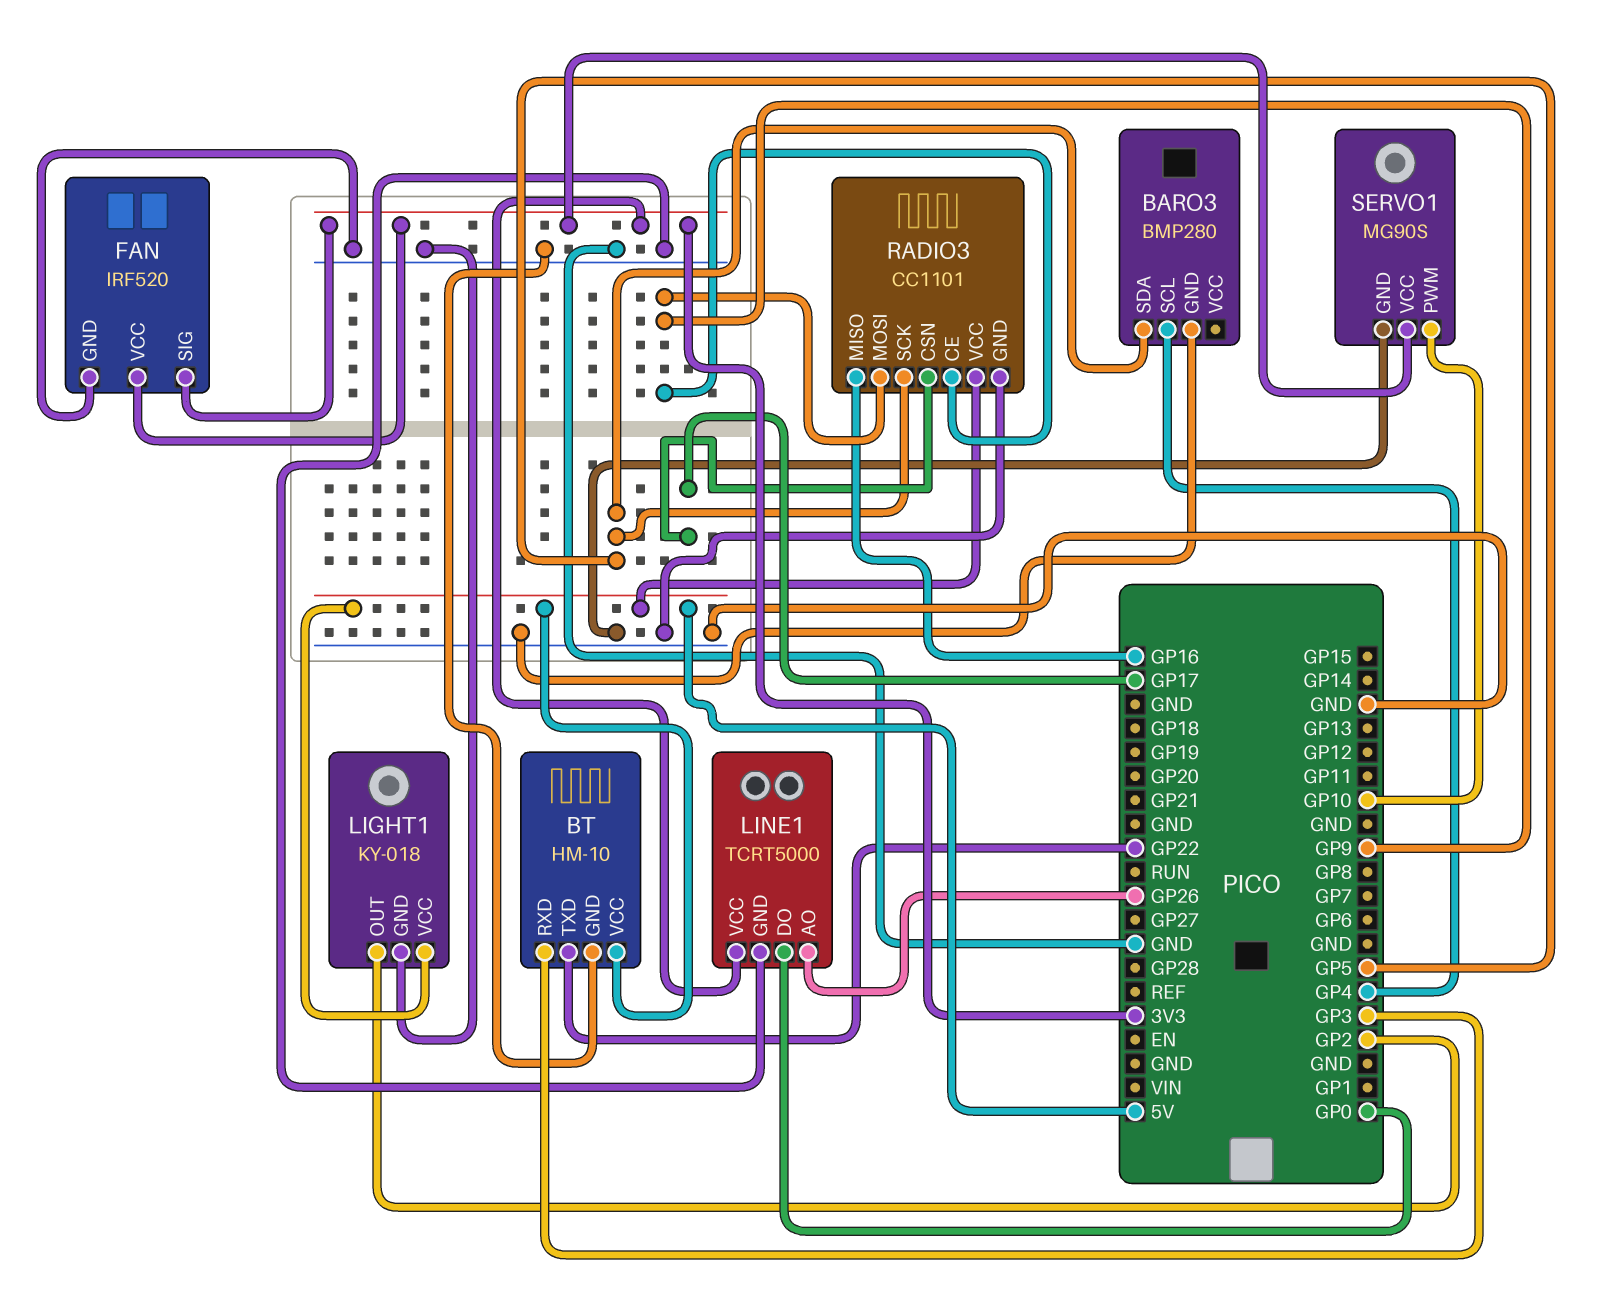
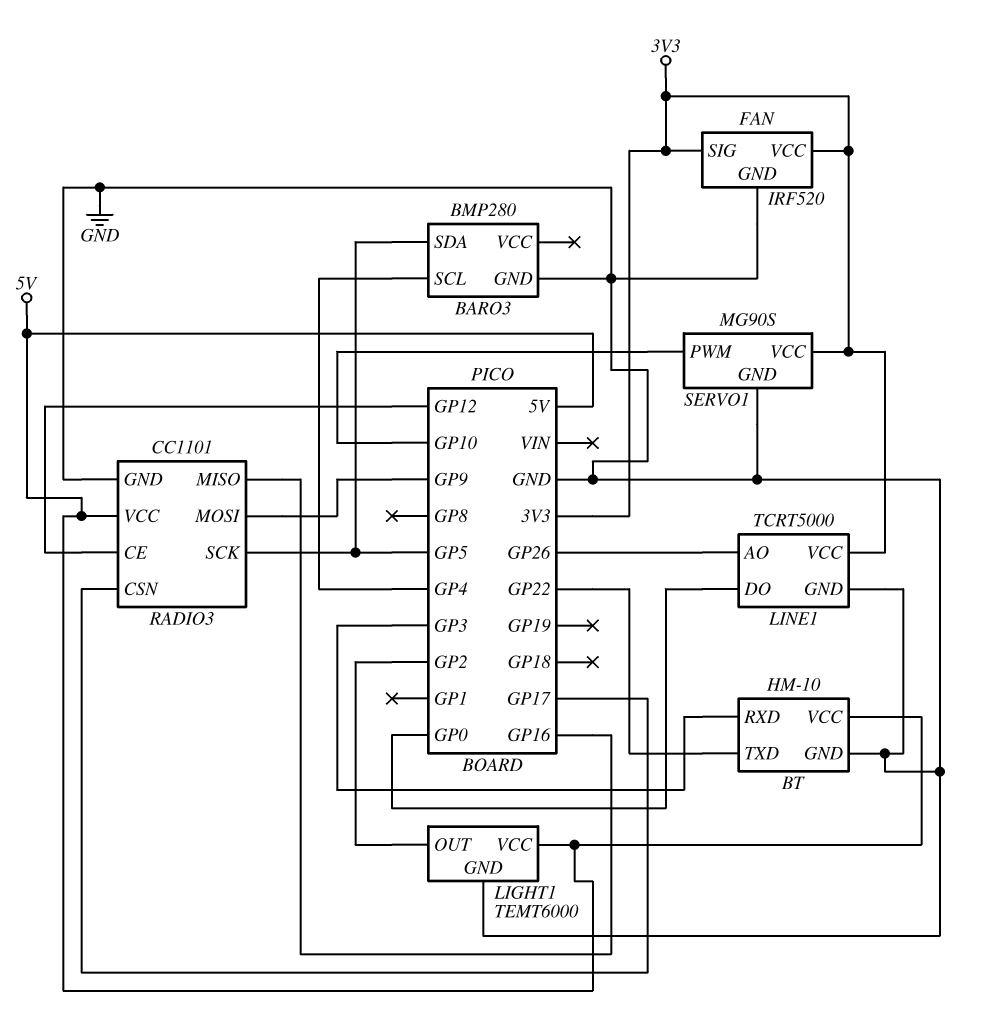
LIGHT1: KY-018 -> TEMT6000
RADIO3 pin CE: GP9 -> GP12

